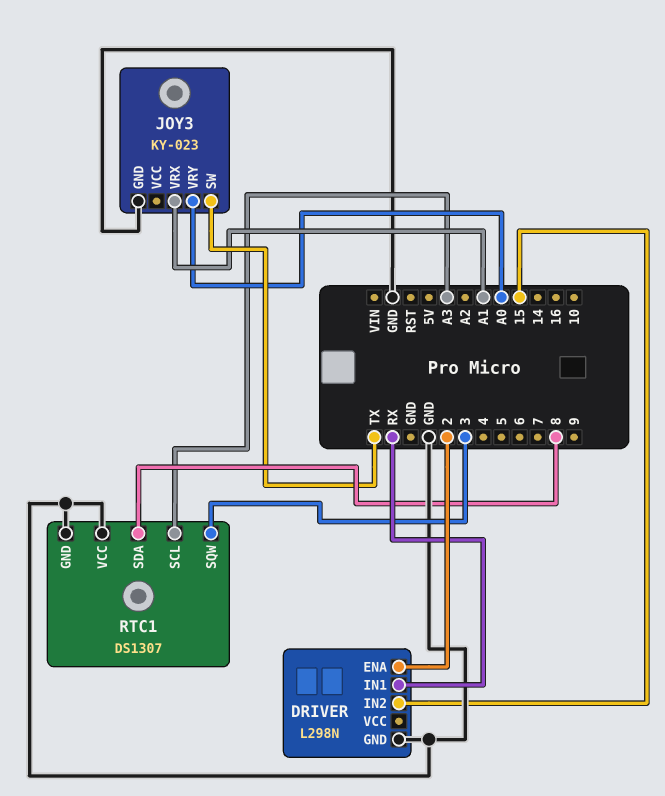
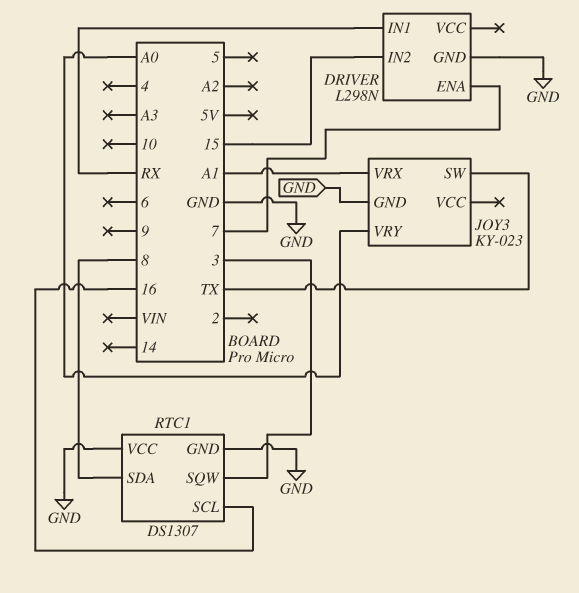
DRIVER pin ENA: 2 -> 7
RTC1 pin SCL: A3 -> 16

